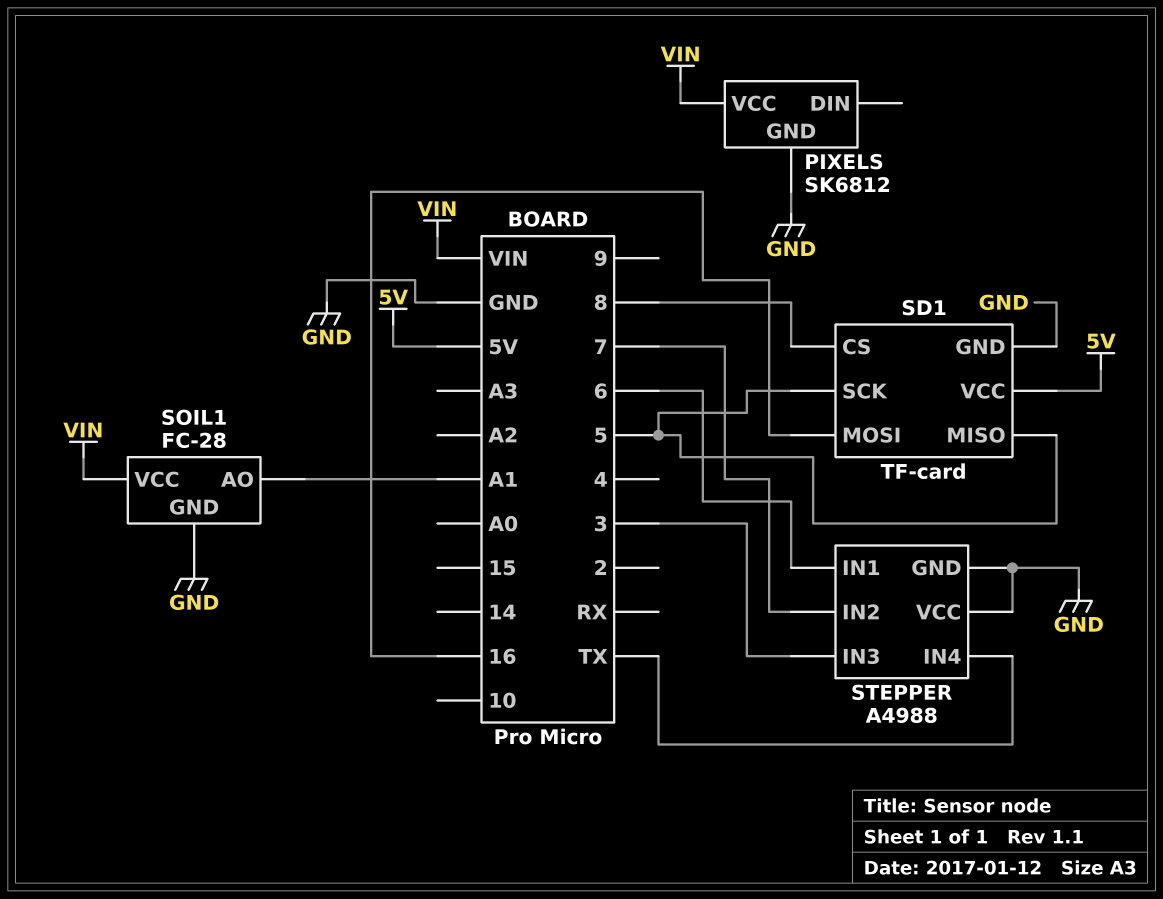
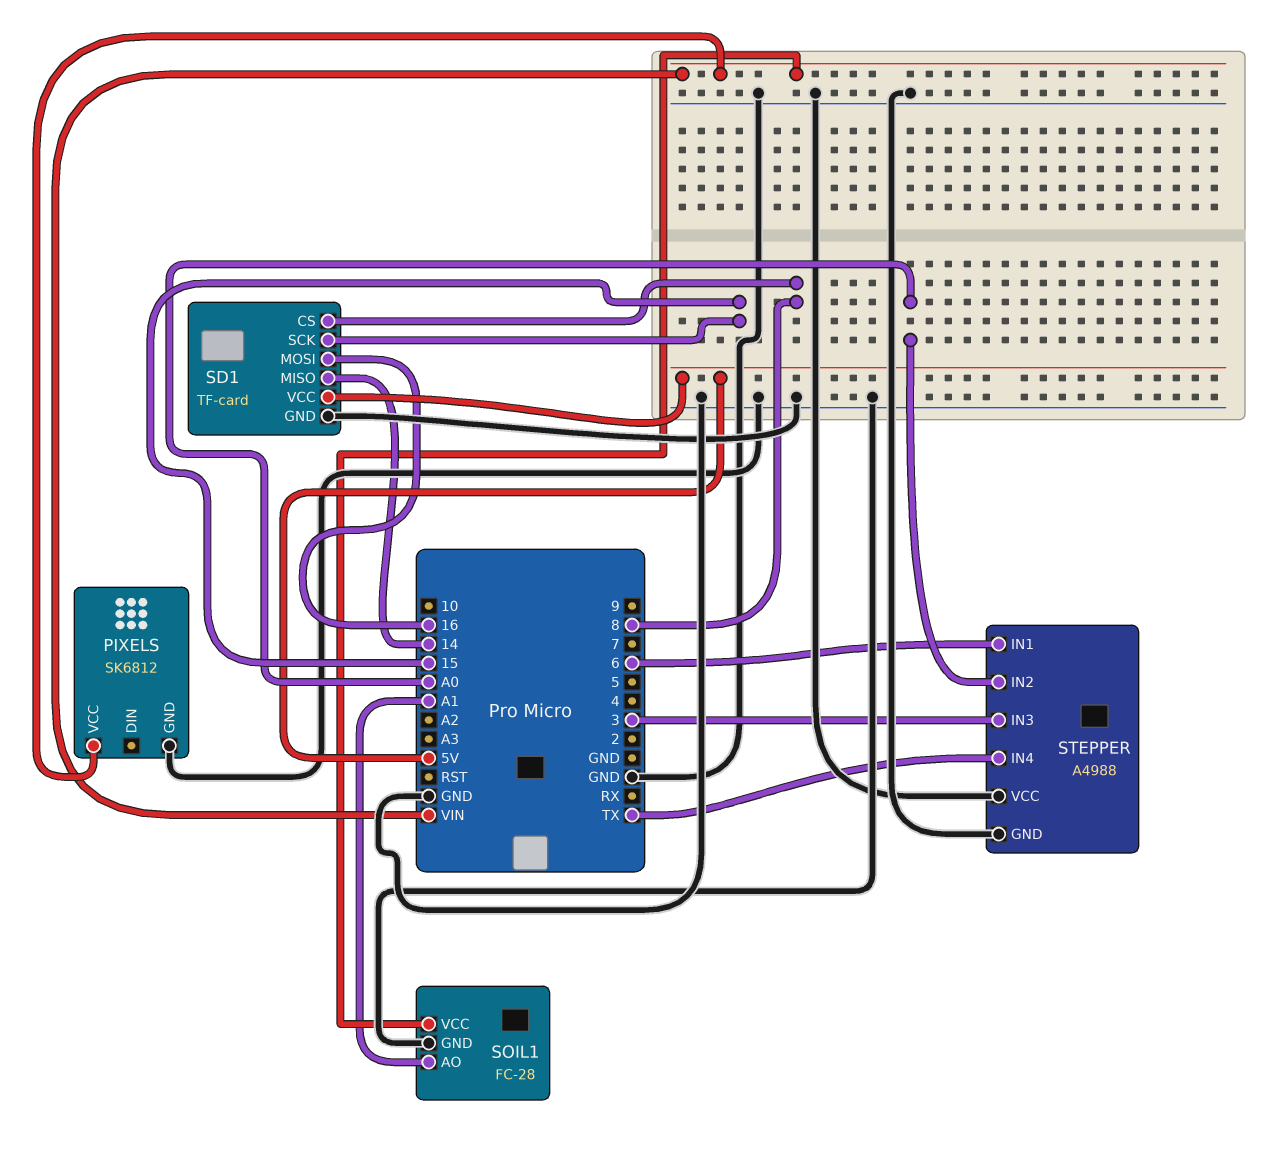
SD1 pin MISO: 5 -> 14
SD1 pin SCK: 5 -> 15
STEPPER pin IN2: 7 -> A0

